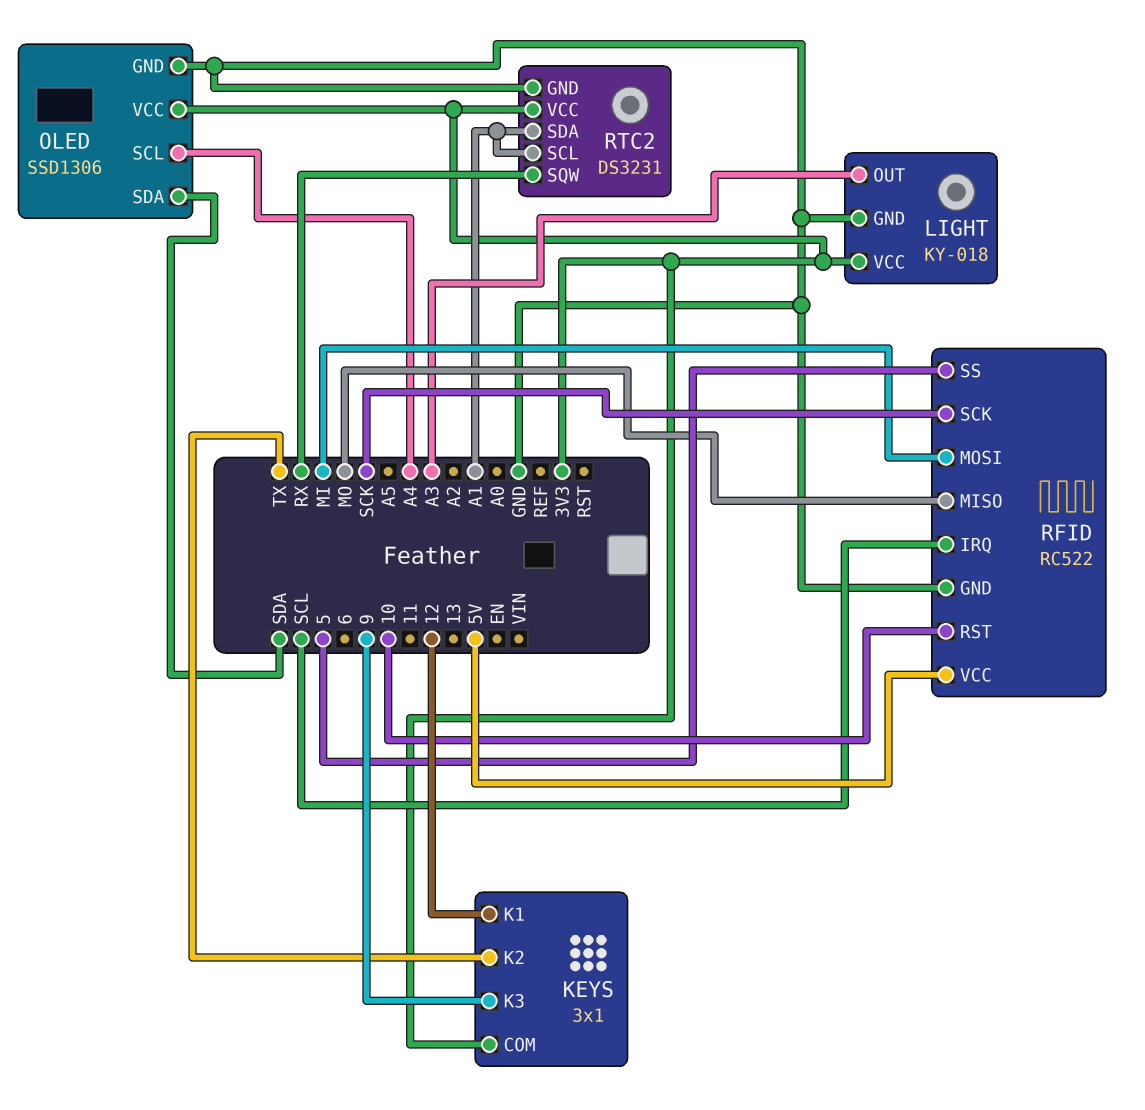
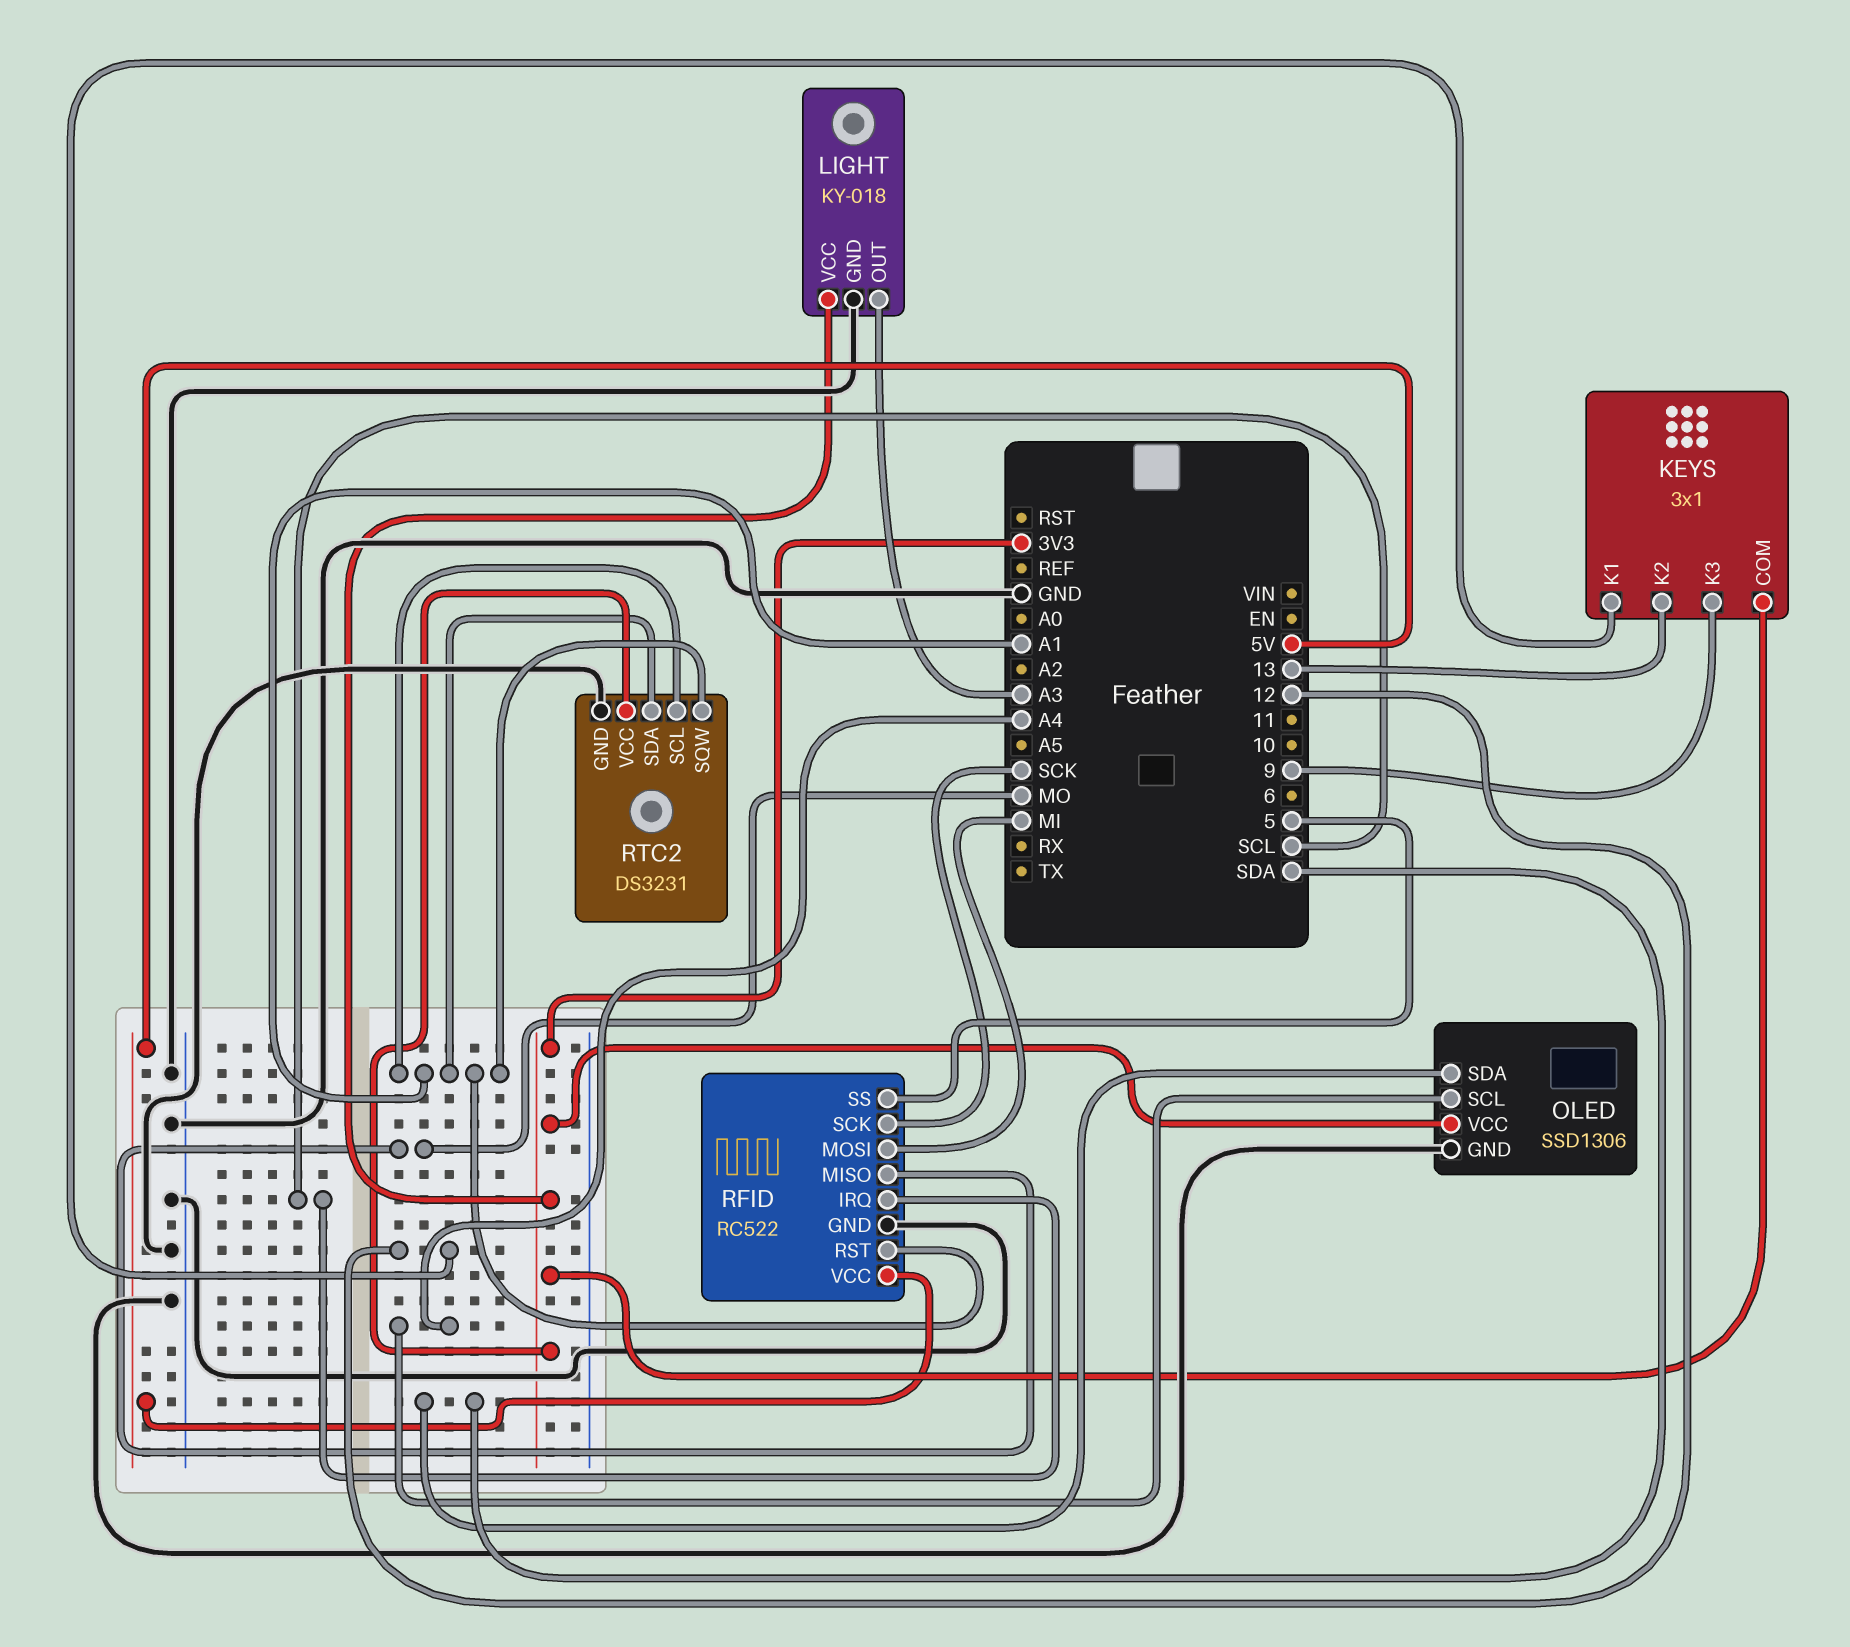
KEYS pin K2: TX -> 13
RFID pin RST: 10 -> A1
RTC2 pin SQW: RX -> A1

